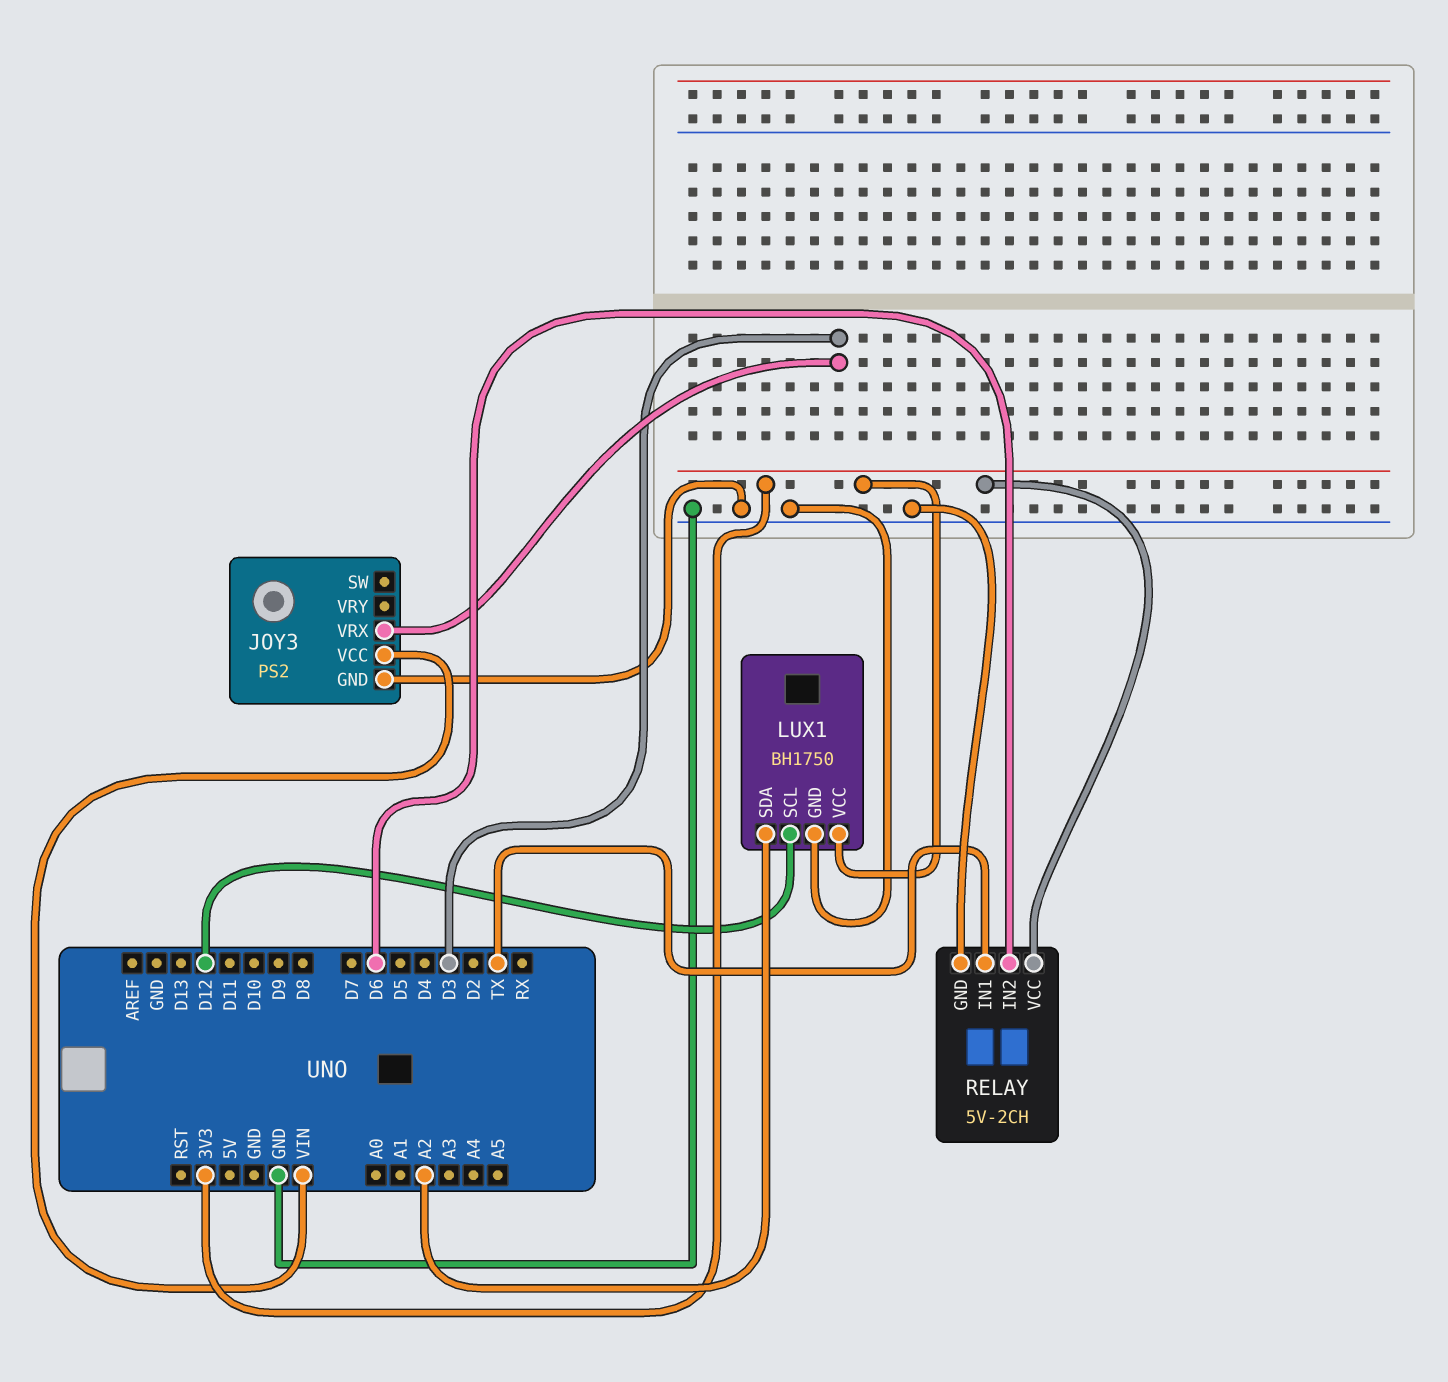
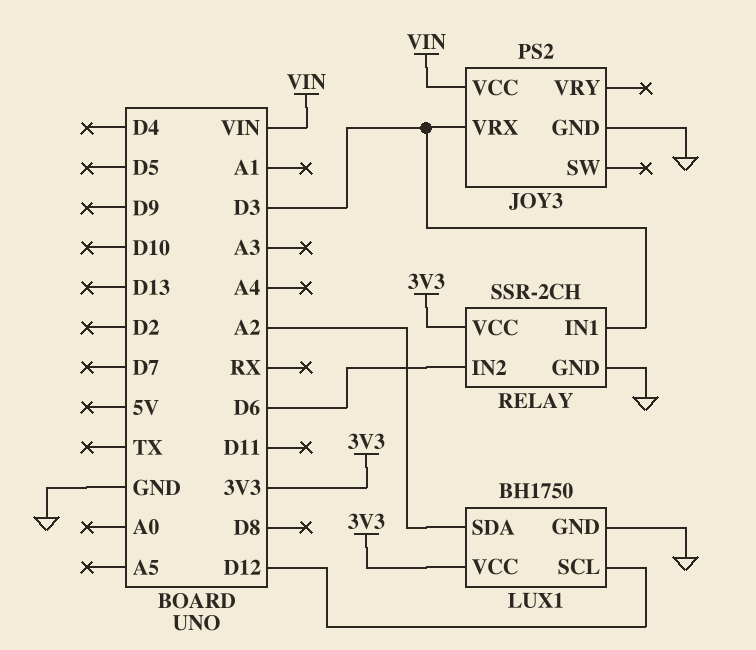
RELAY: 5V-2CH -> SSR-2CH
RELAY pin IN1: TX -> D3

